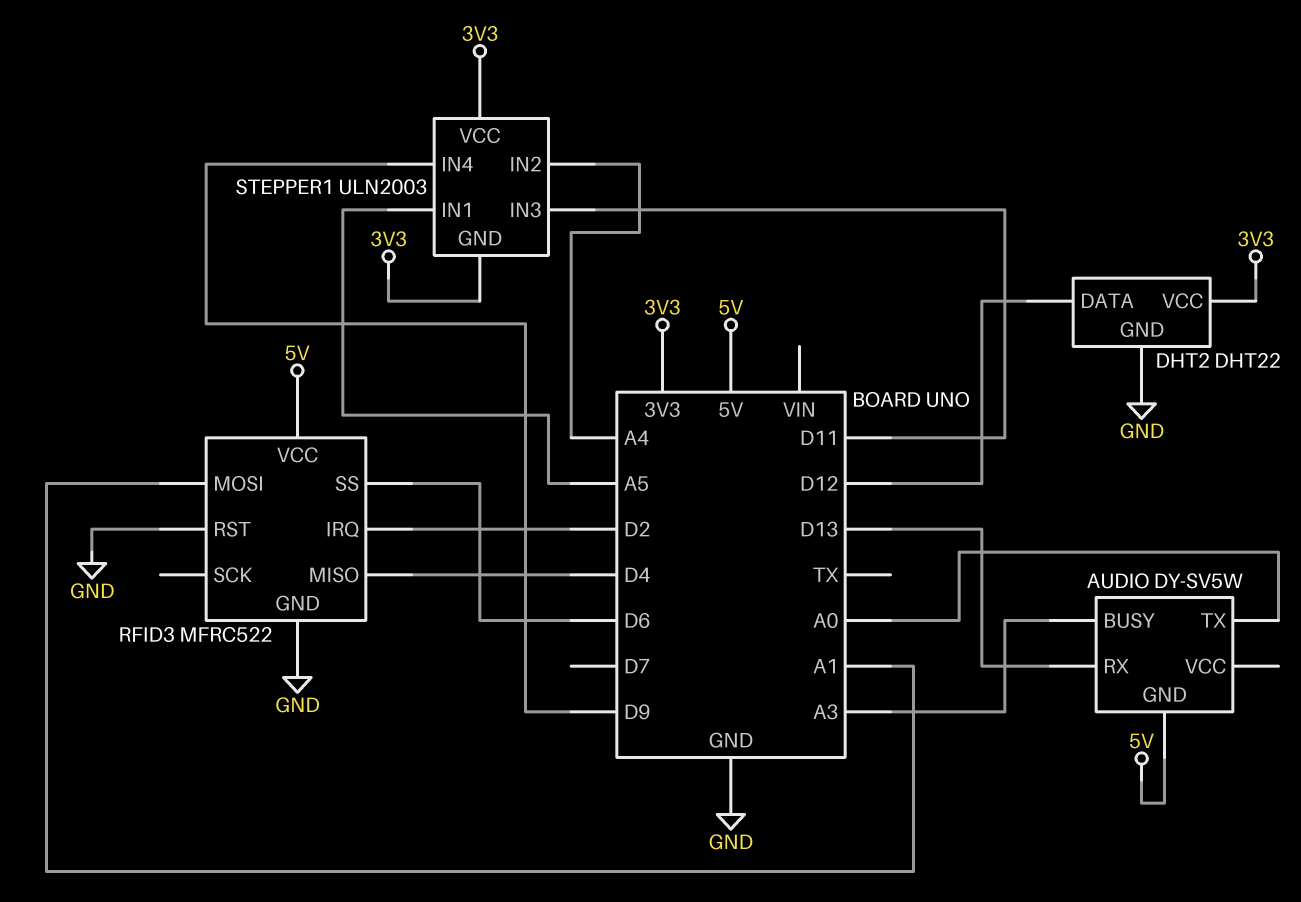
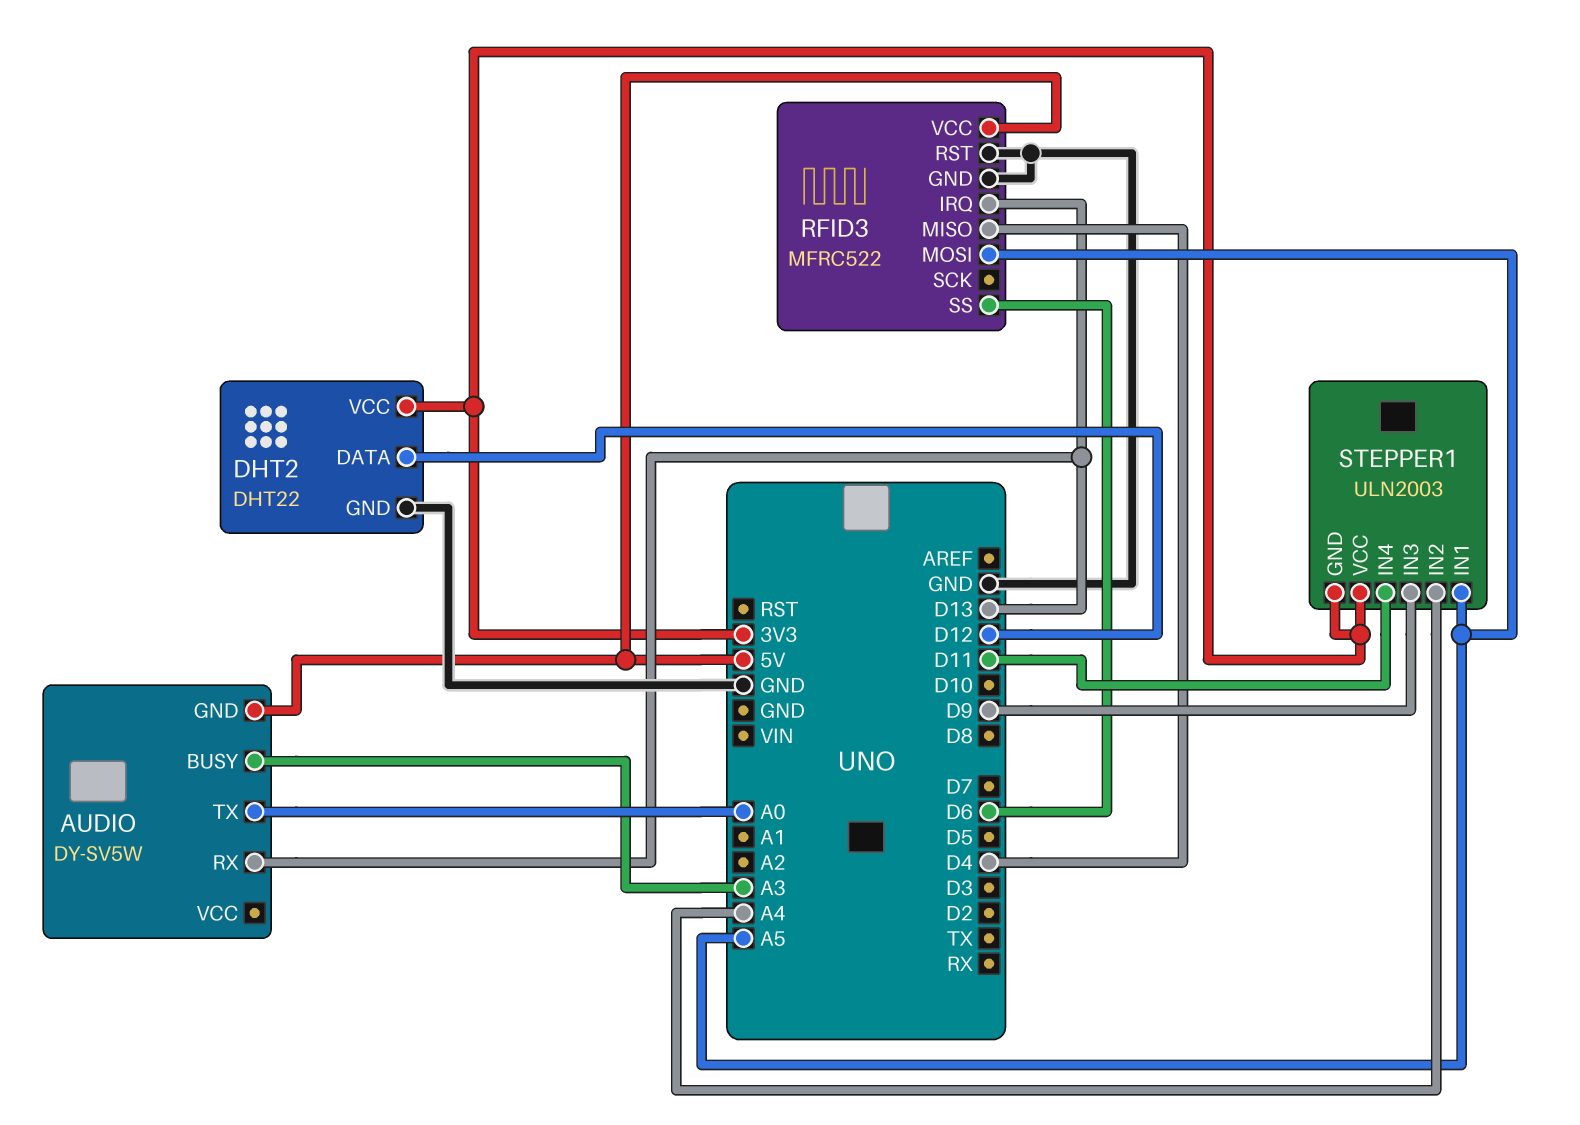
RFID3 pin IRQ: D2 -> D13
RFID3 pin MOSI: A1 -> A5
STEPPER1 pin IN3: D11 -> D9
STEPPER1 pin IN4: D9 -> D11

